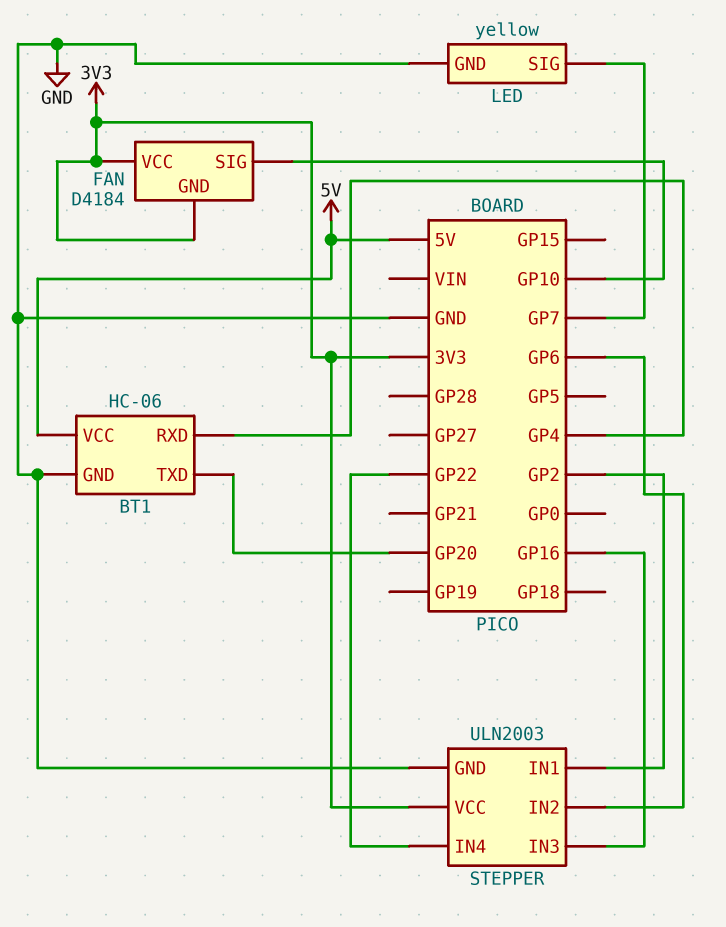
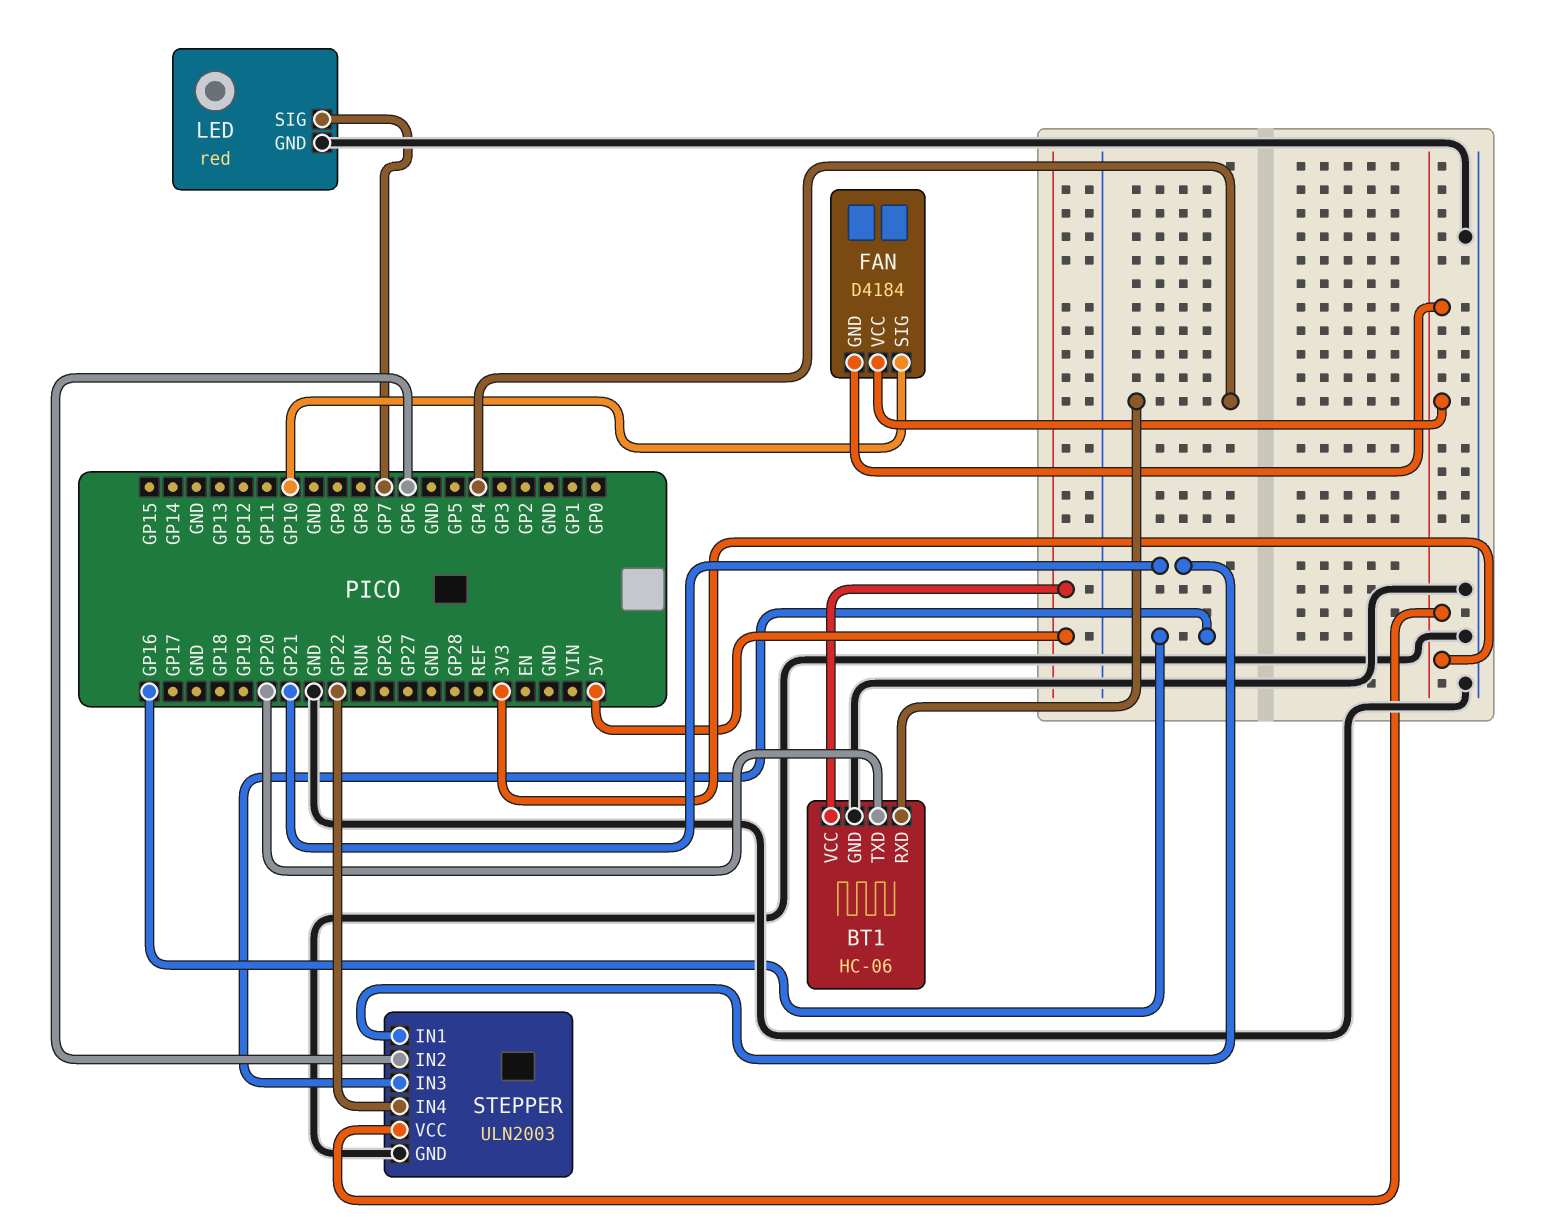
LED: yellow -> red
STEPPER pin IN1: GP2 -> GP21

